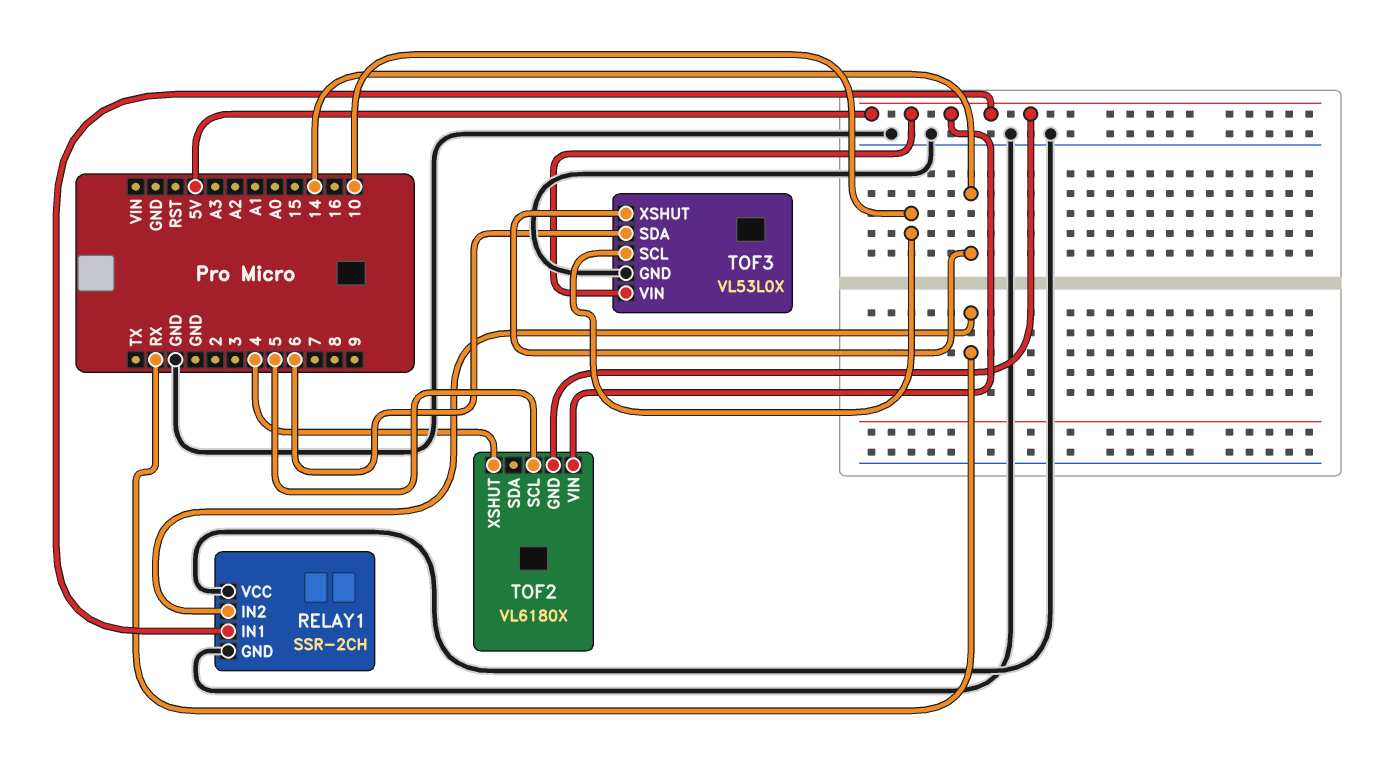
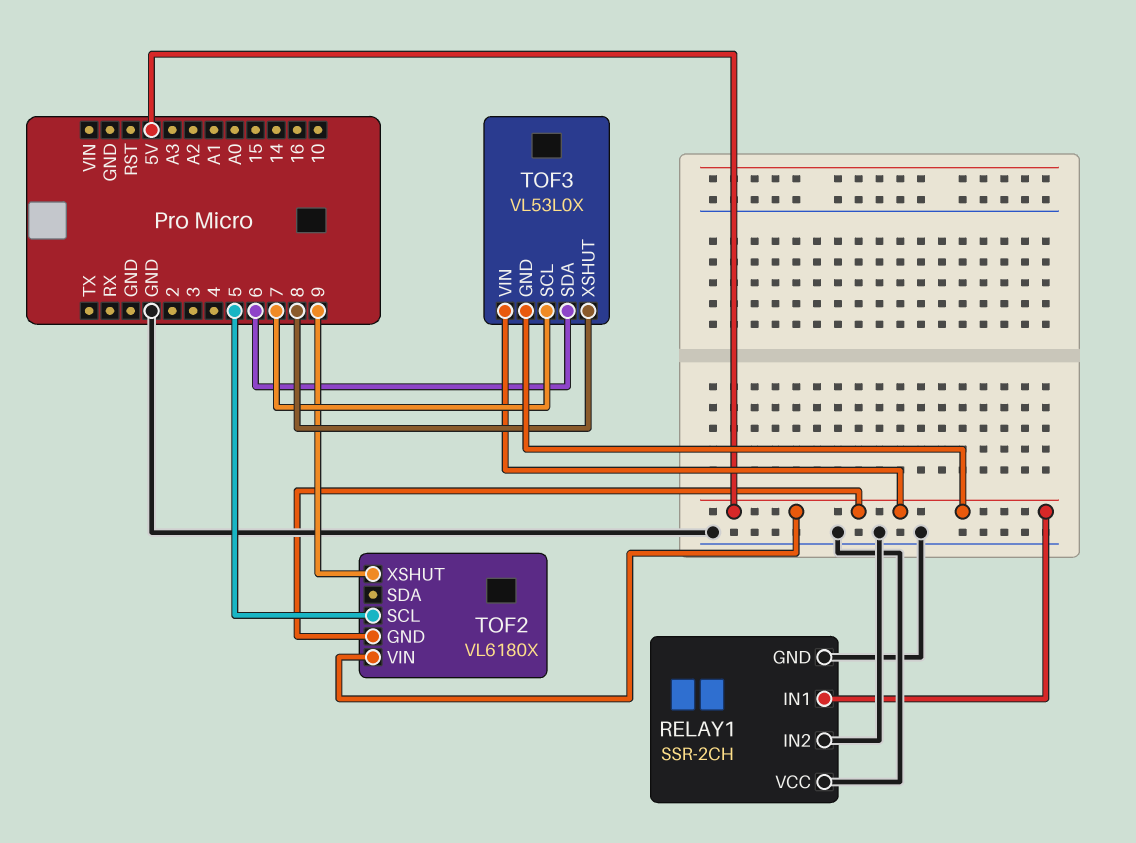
RELAY1 pin IN2: RX -> GND
TOF2 pin XSHUT: 4 -> 9
TOF3 pin GND: GND -> 5V
TOF3 pin SCL: 10 -> 7
TOF3 pin XSHUT: 14 -> 8

